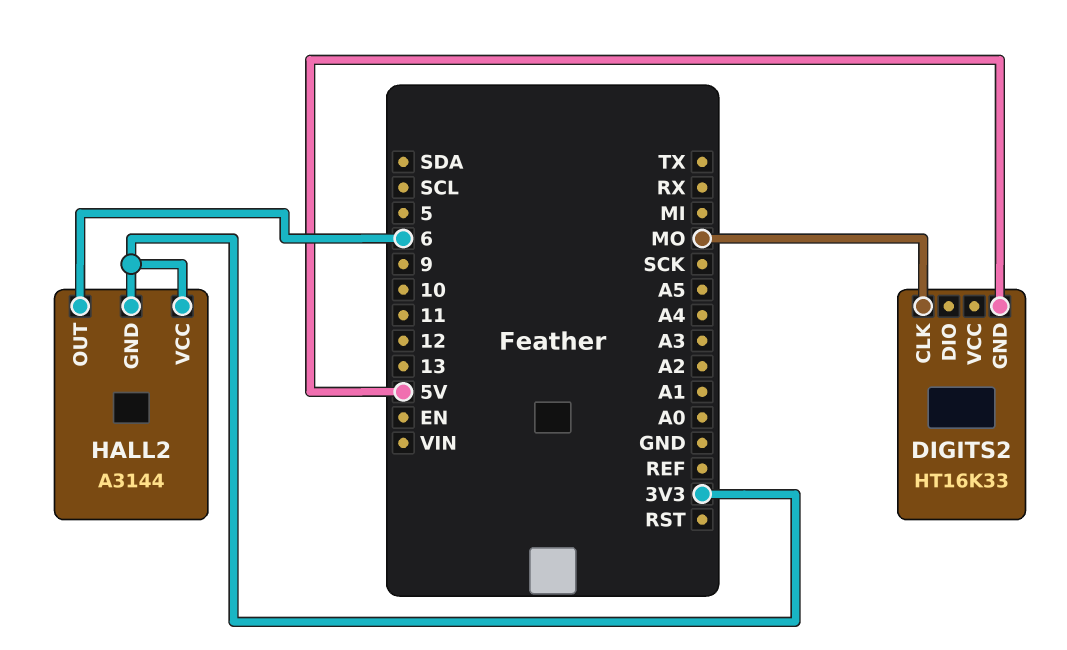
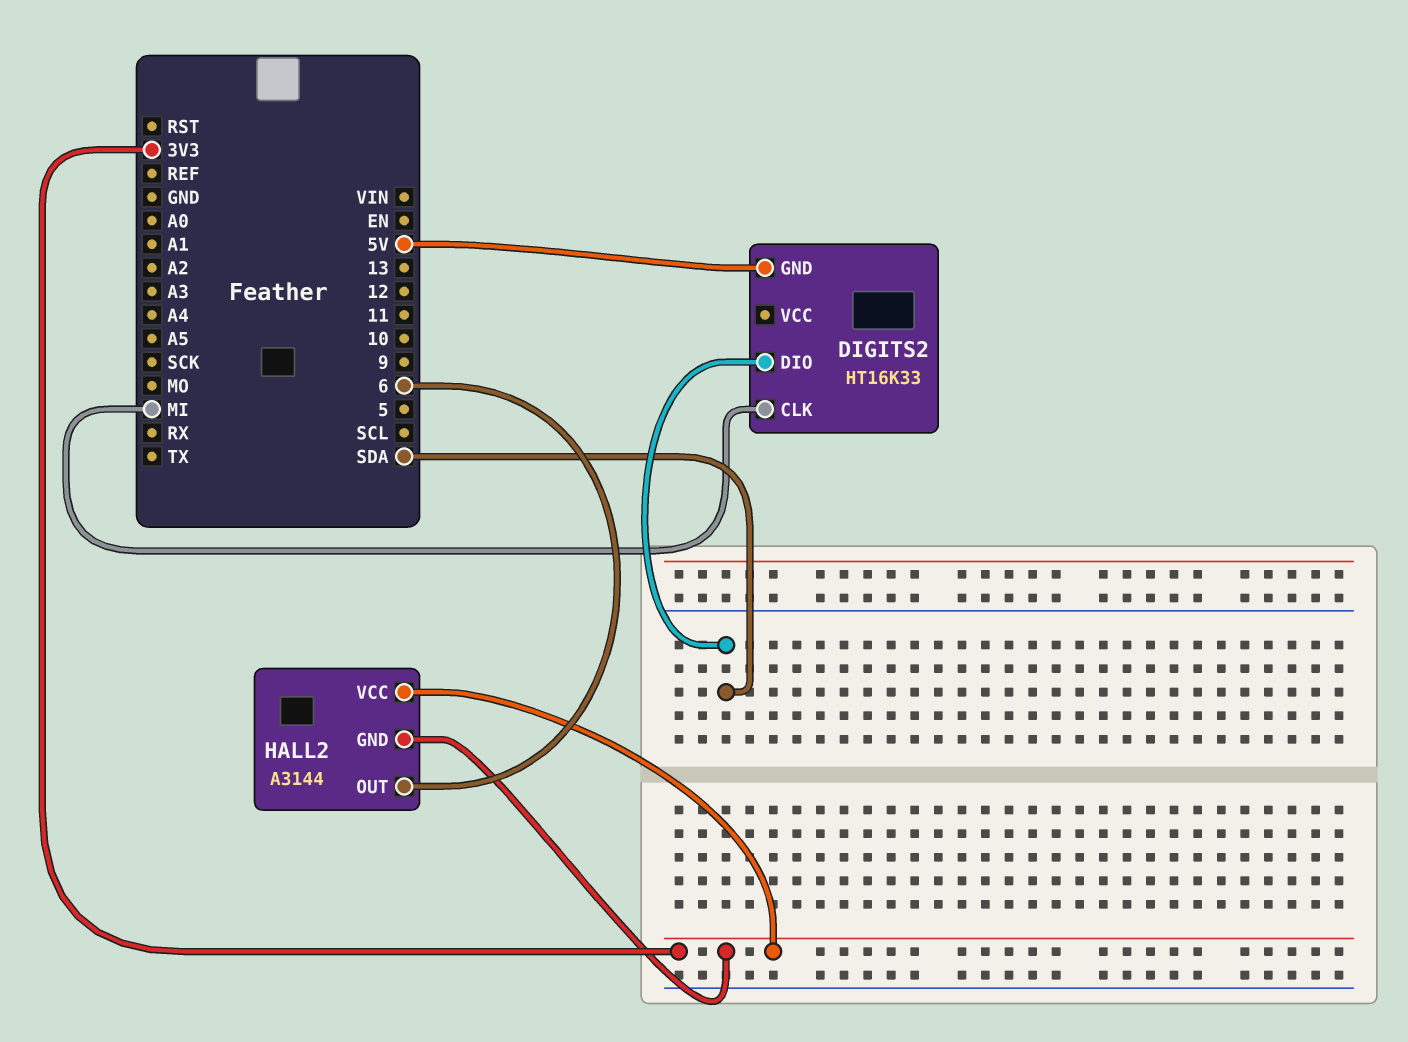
DIGITS2 pin CLK: MO -> MI
DIGITS2 pin DIO: none -> SDA

